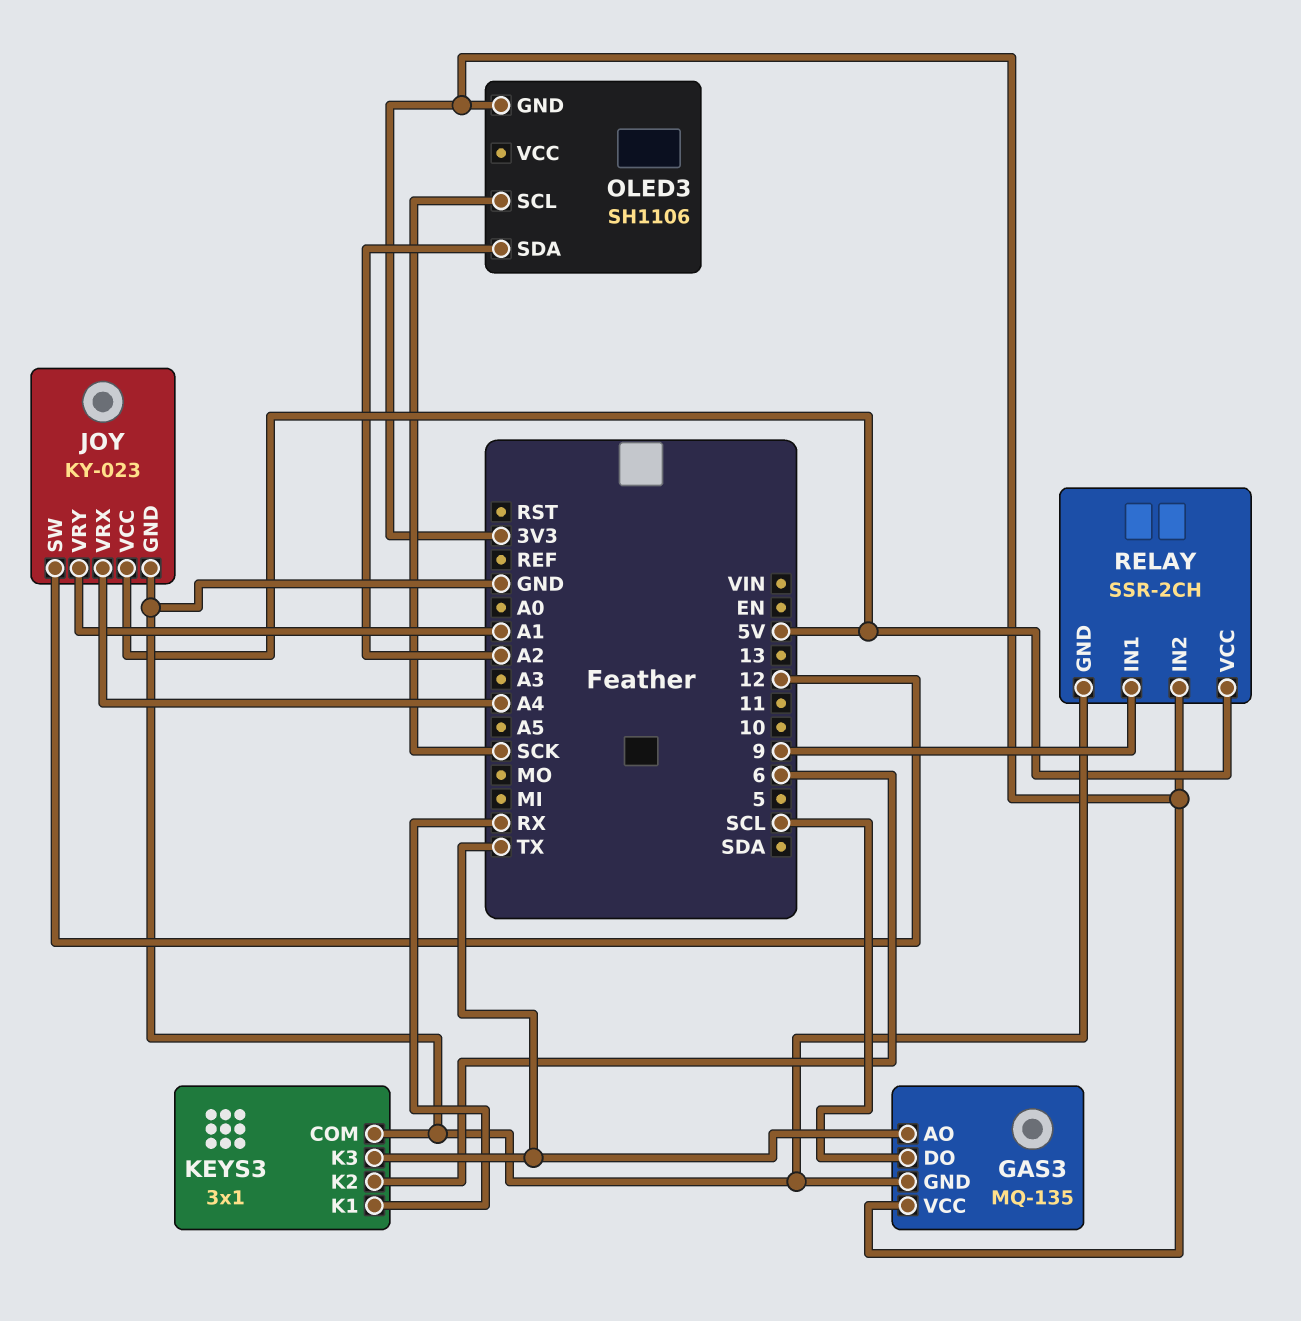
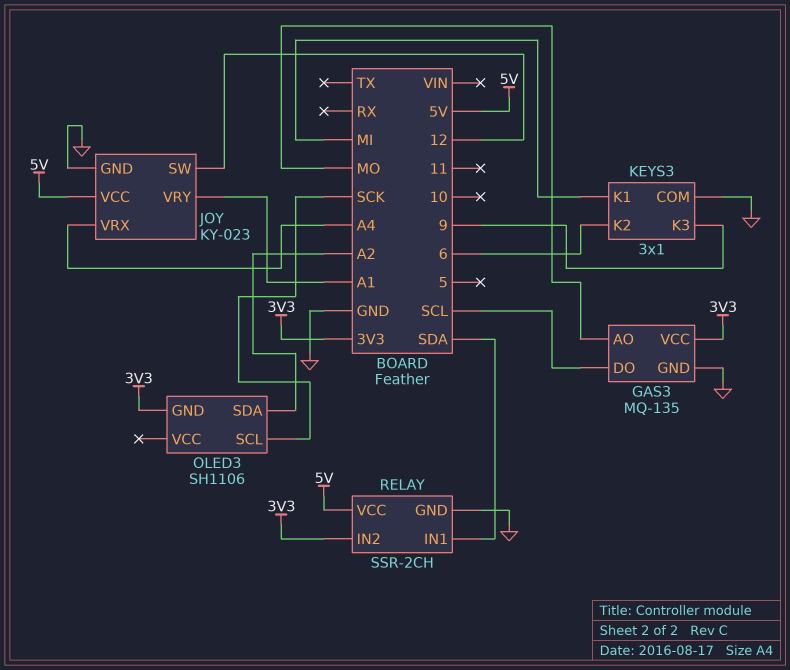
GAS3 pin AO: TX -> MO
KEYS3 pin K1: RX -> MI
KEYS3 pin K3: TX -> 9
RELAY pin IN1: 9 -> SDA

